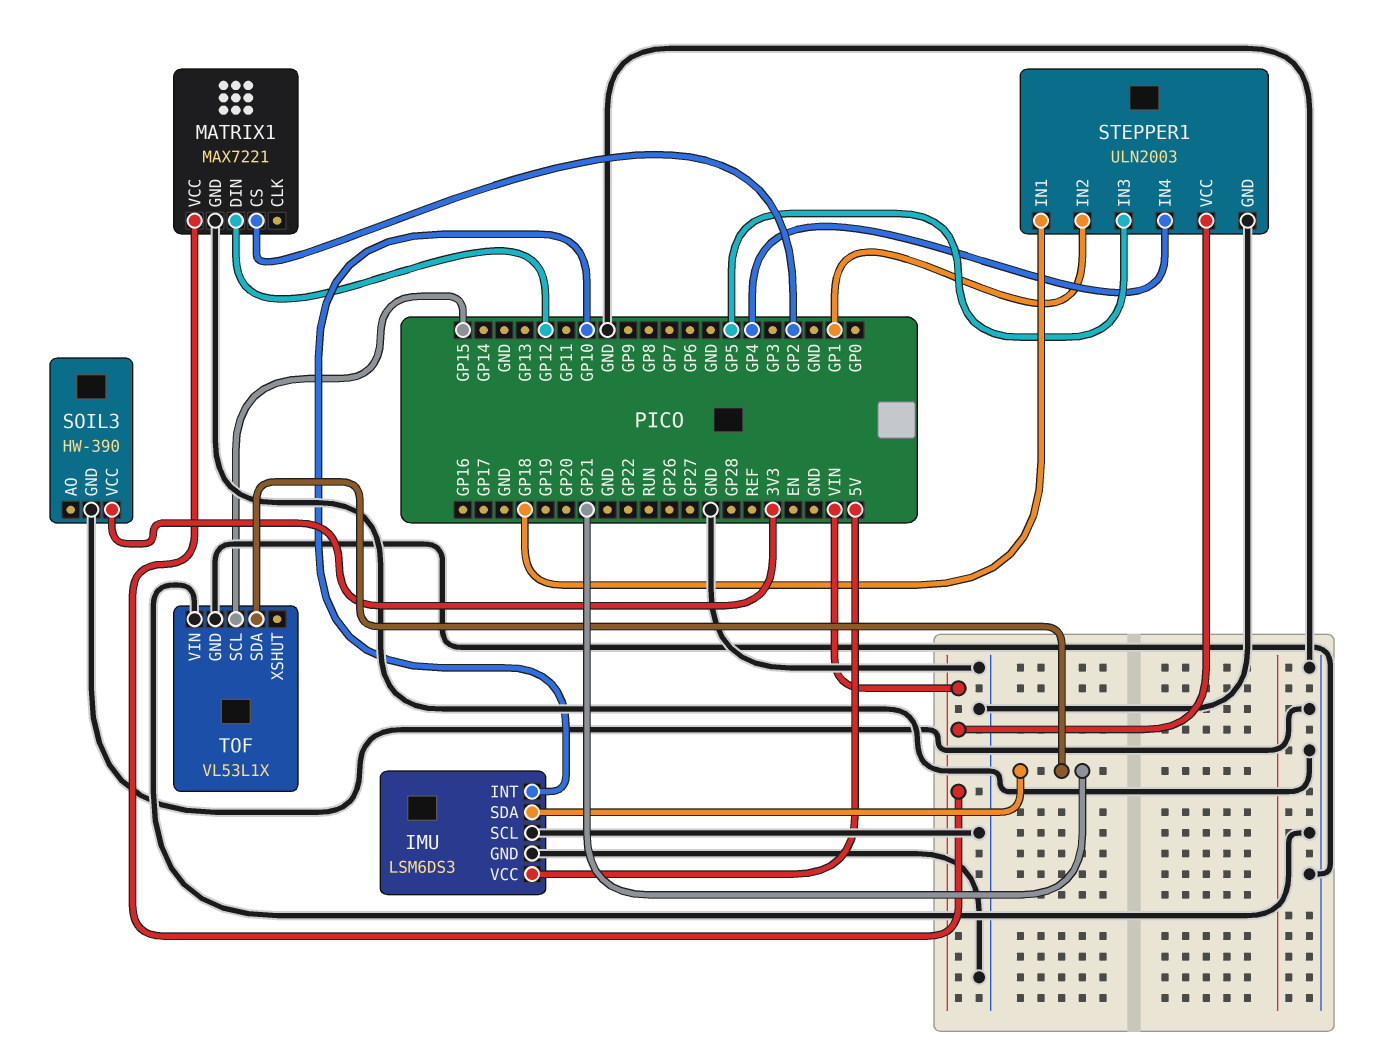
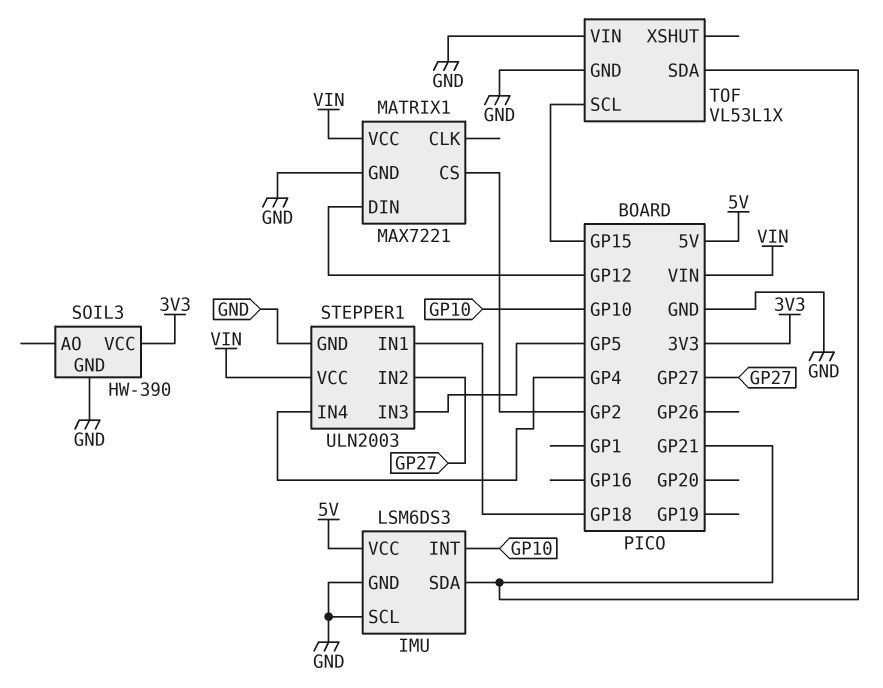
STEPPER1 pin IN2: GP1 -> GP27

